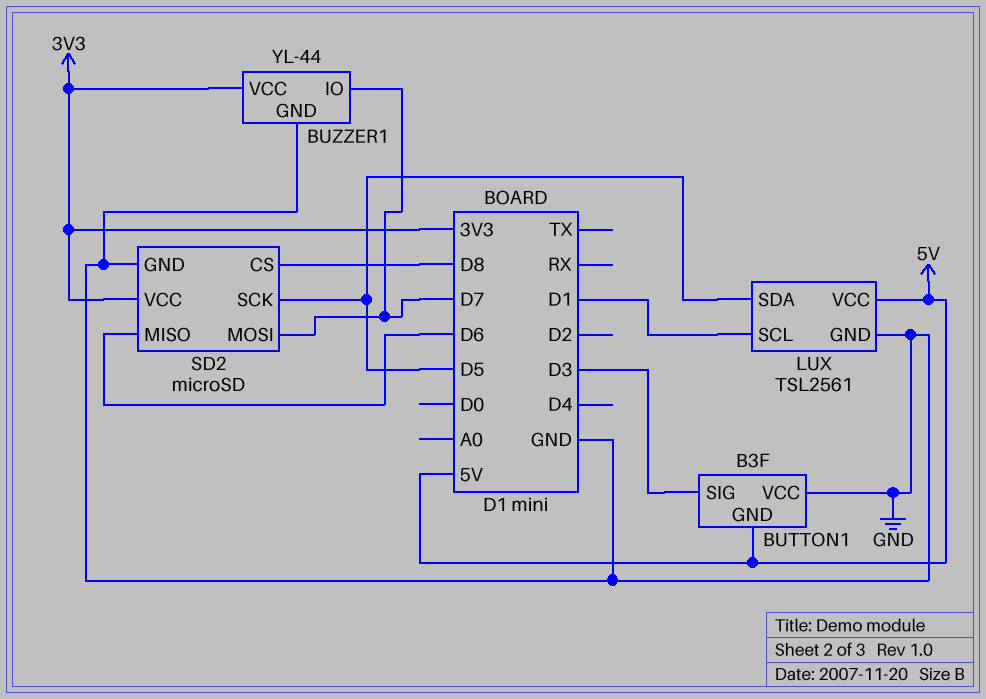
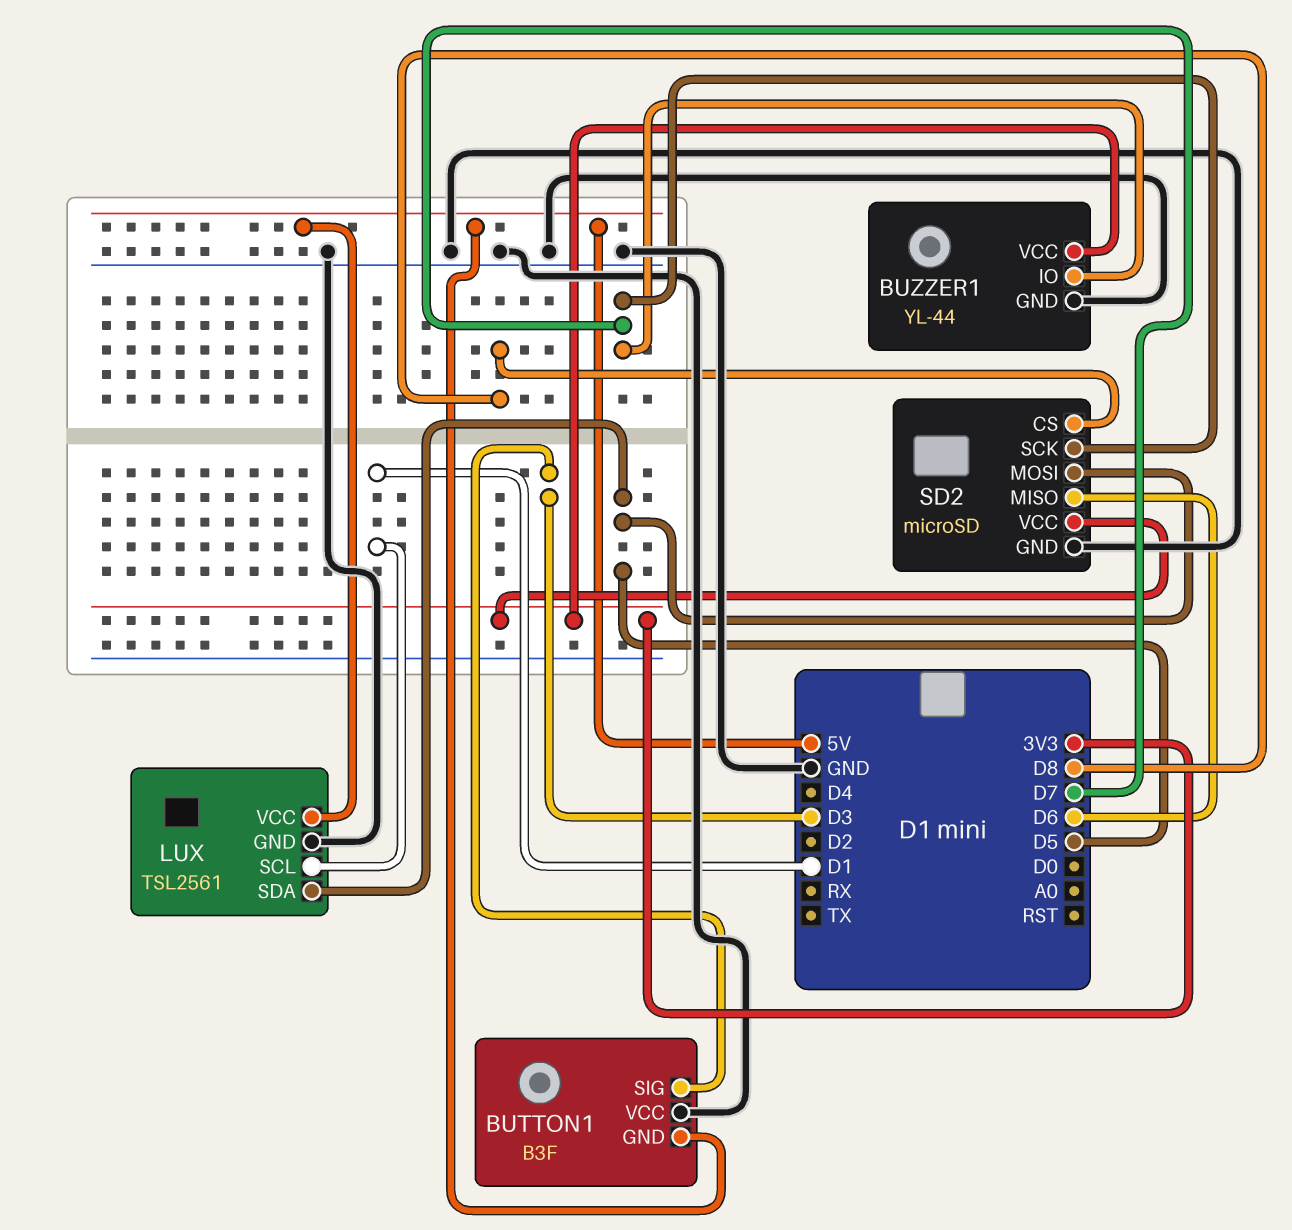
SD2 pin MOSI: D7 -> D5
SD2 pin SCK: D5 -> D7

